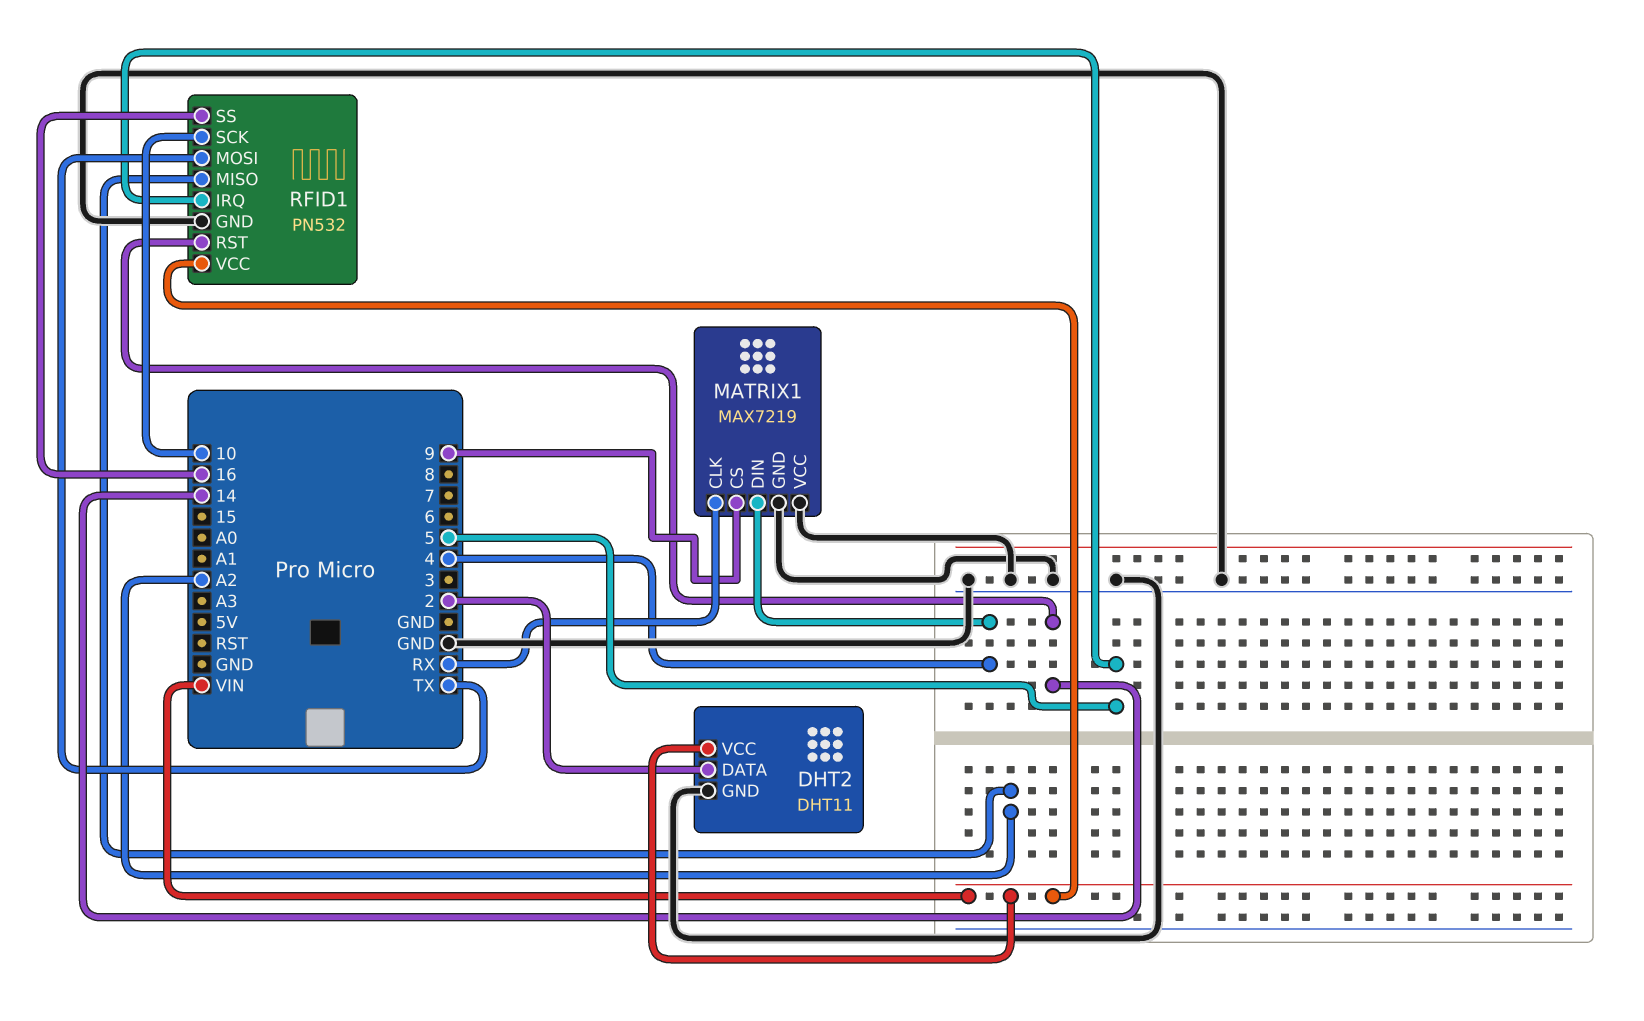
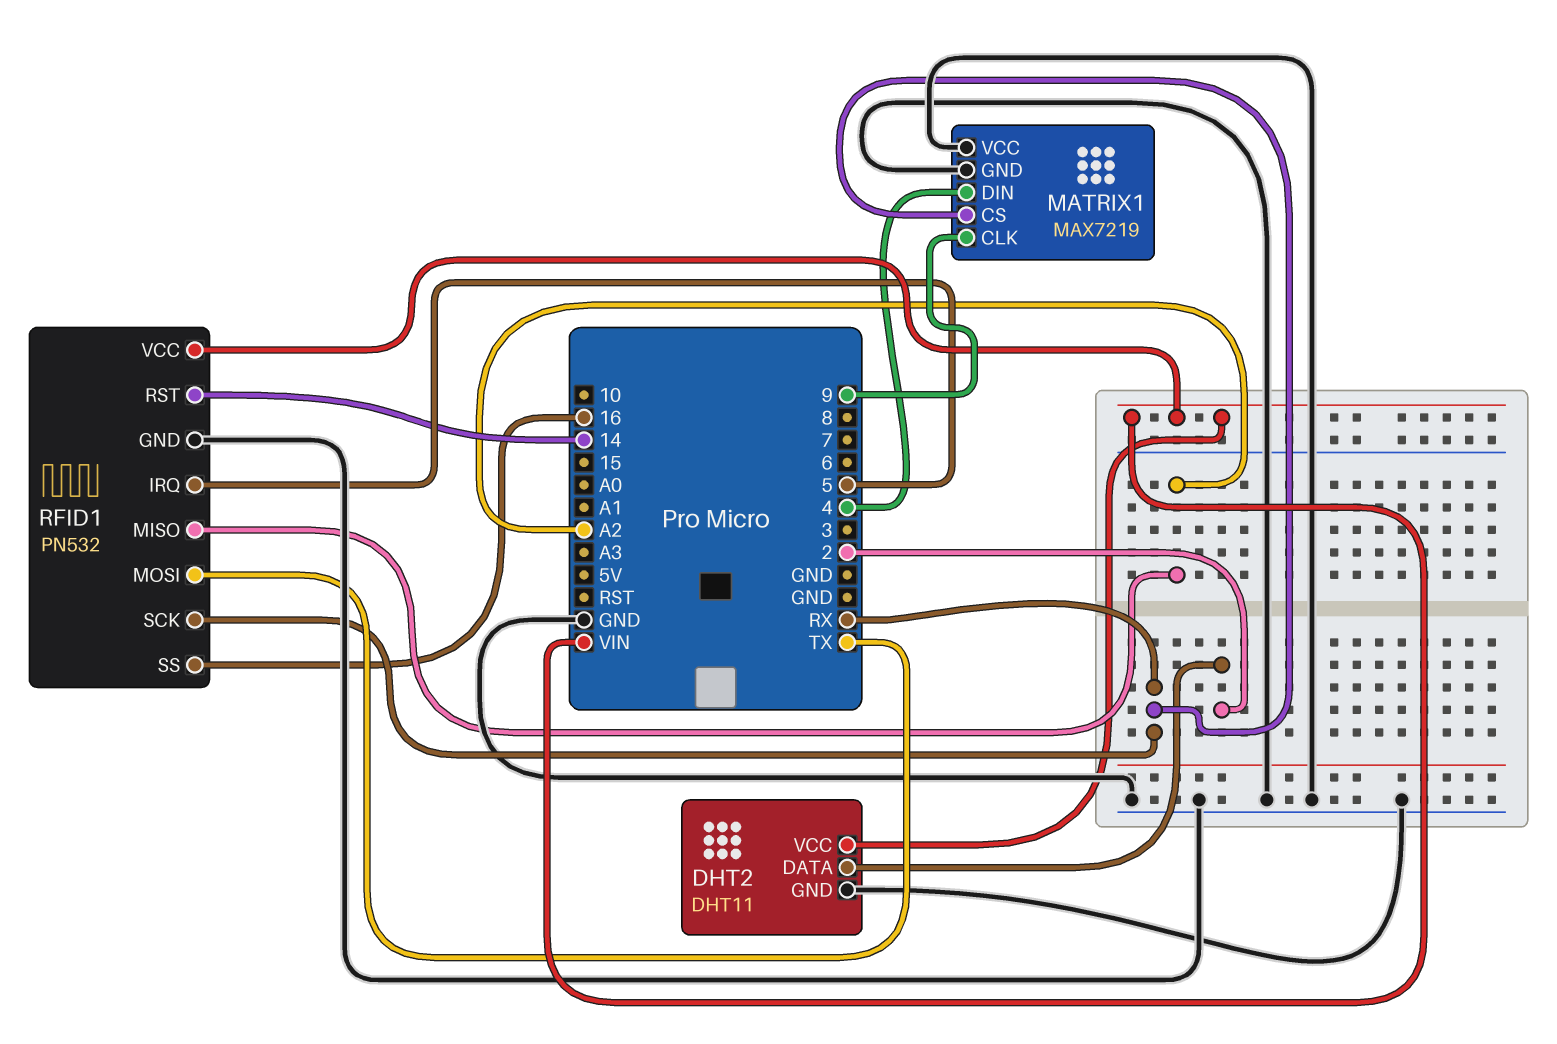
MATRIX1 pin CLK: RX -> 9
MATRIX1 pin CS: 9 -> RX
RFID1 pin SCK: 10 -> RX

